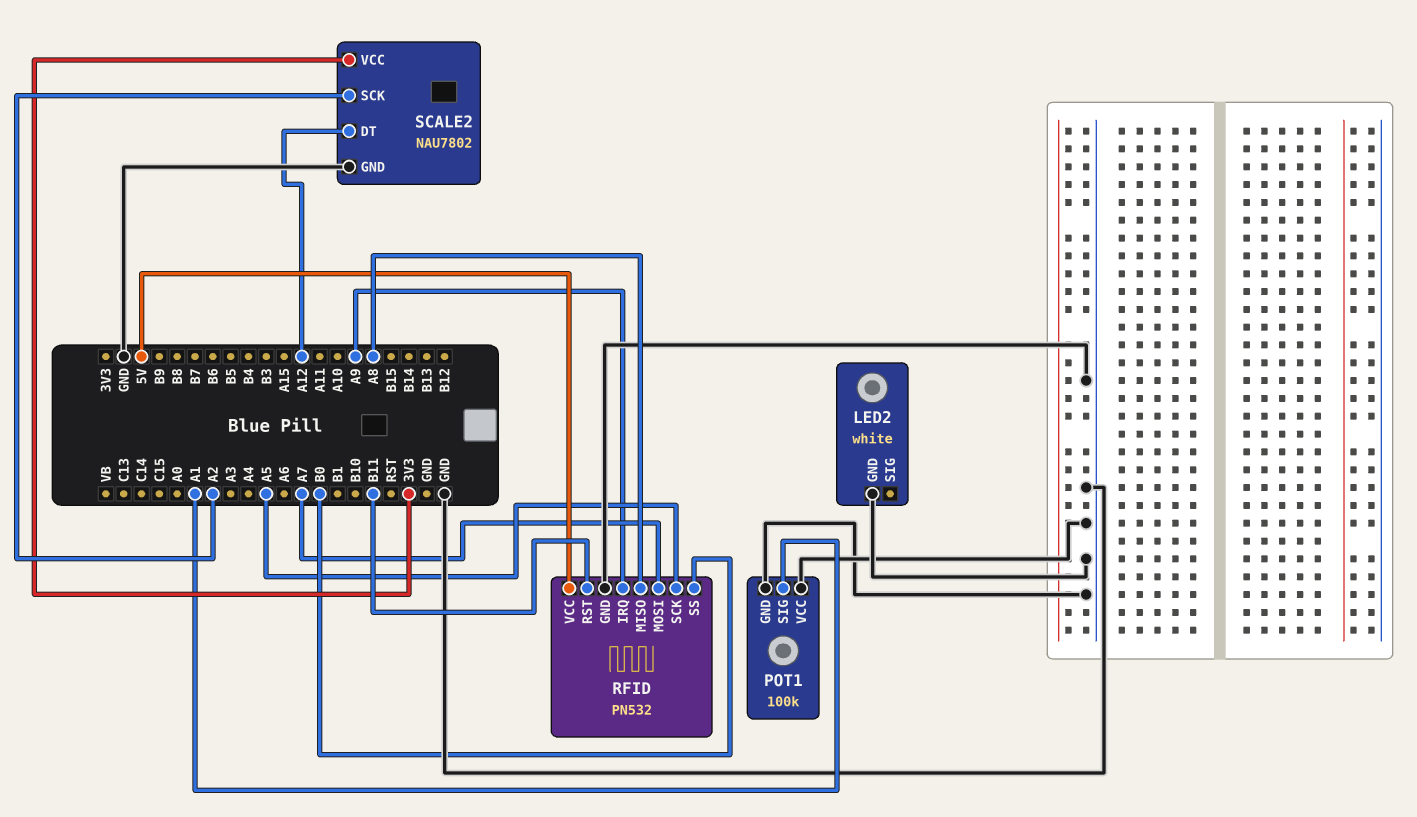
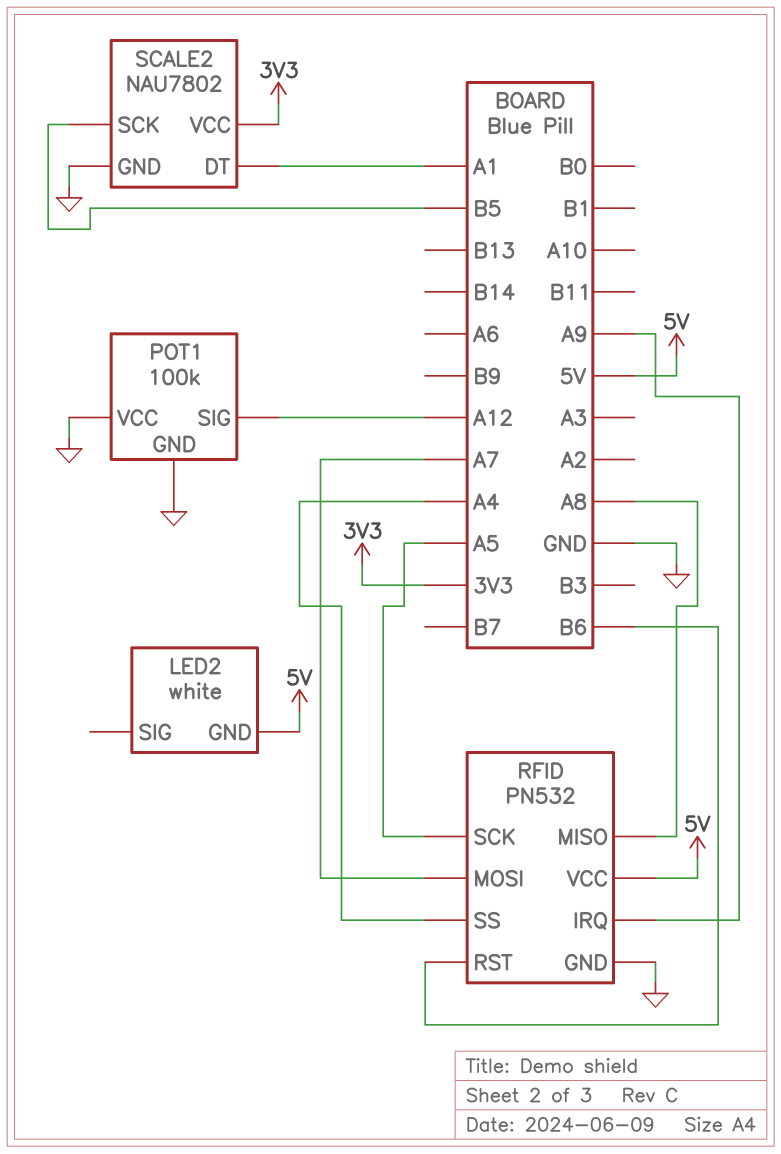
LED2 pin GND: GND -> 5V
POT1 pin SIG: A1 -> A12
RFID pin RST: B11 -> B6
RFID pin SS: B0 -> A4
SCALE2 pin DT: A12 -> A1
SCALE2 pin SCK: A2 -> B5

